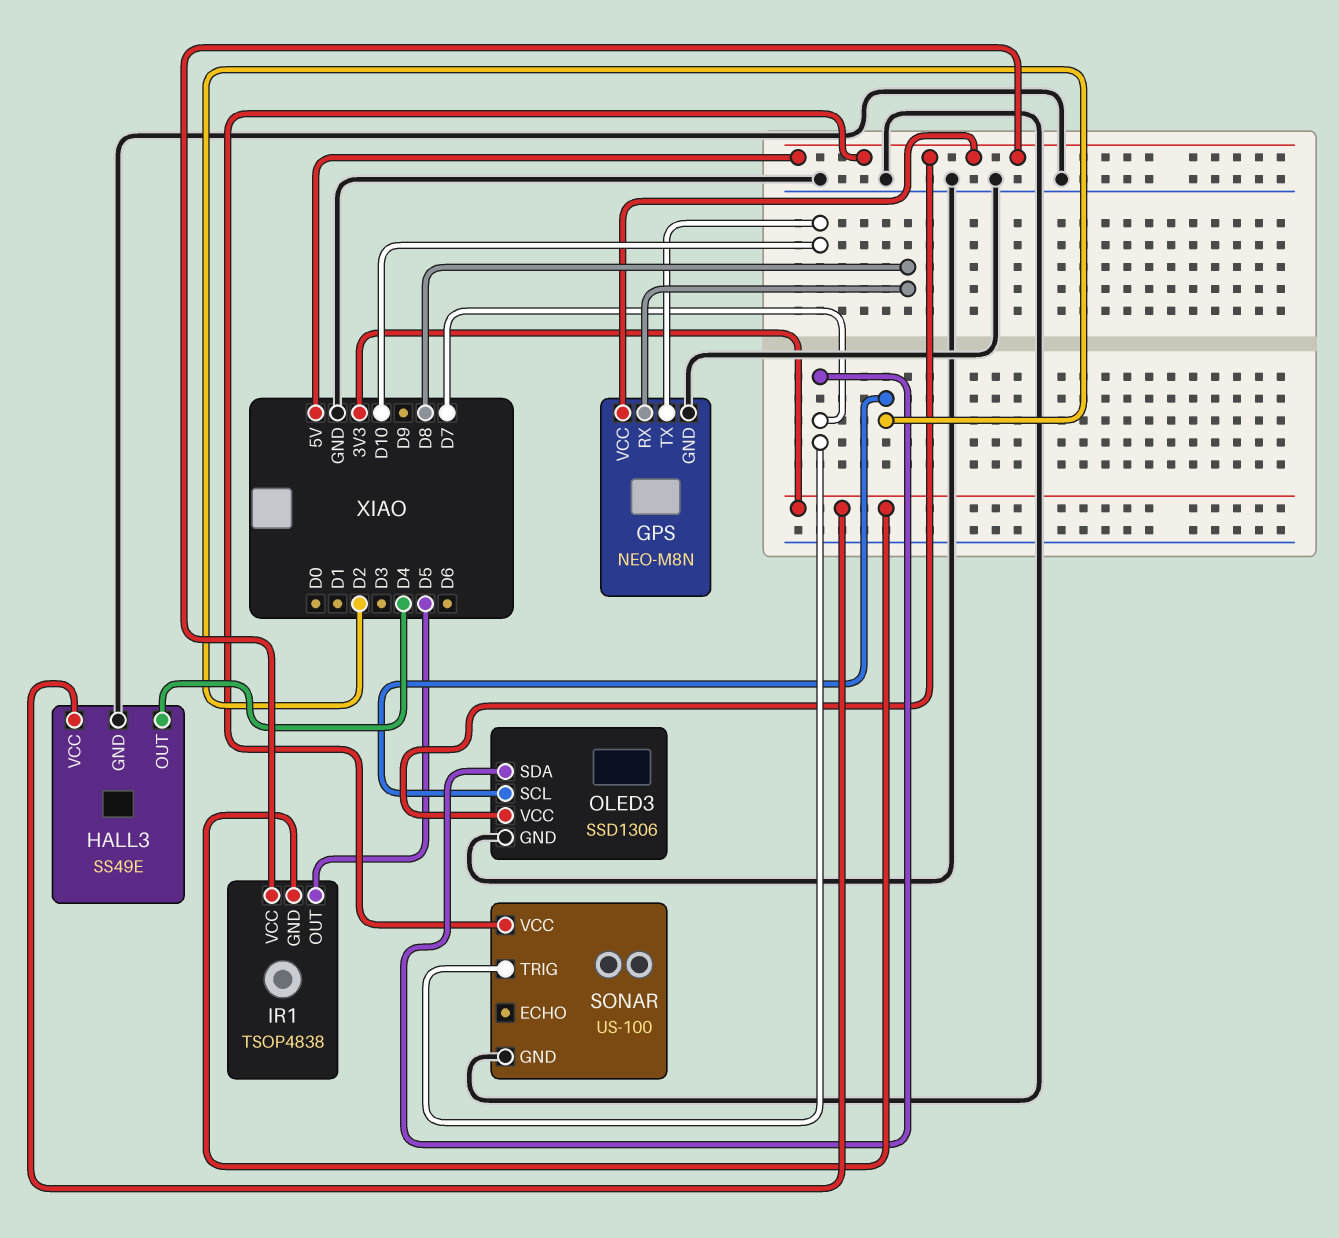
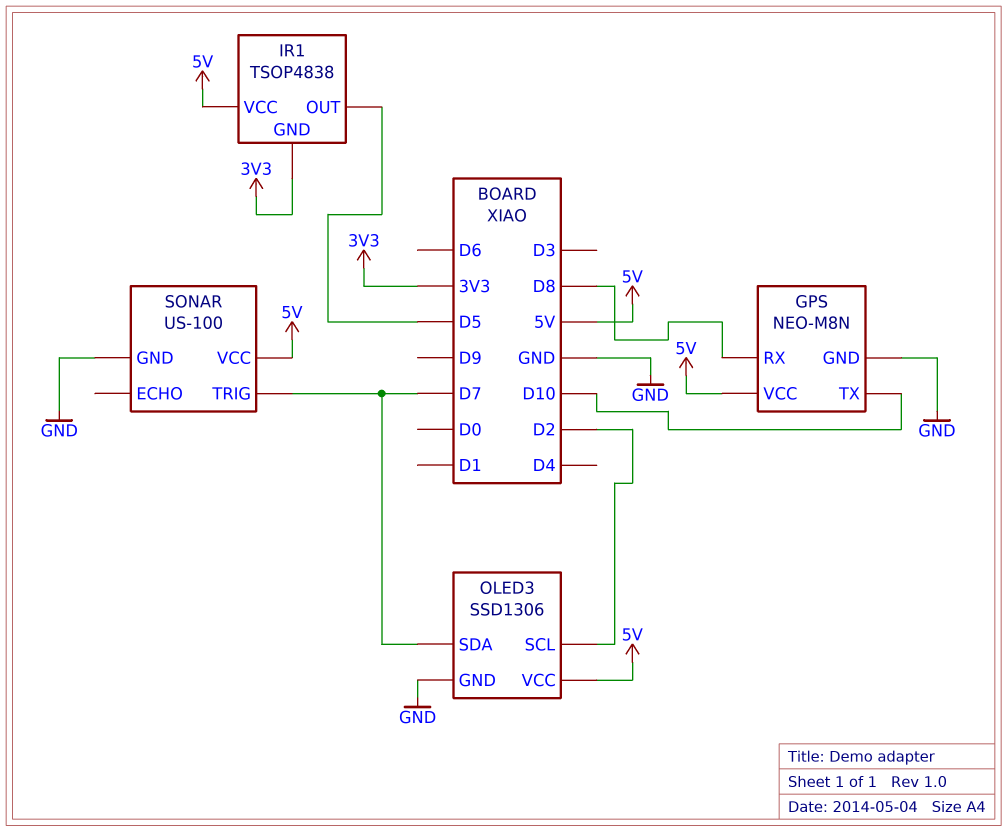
HALL3: SS49E -> none
HALL3 pin GND: GND -> none
HALL3 pin OUT: D4 -> none
HALL3 pin VCC: 3V3 -> none

